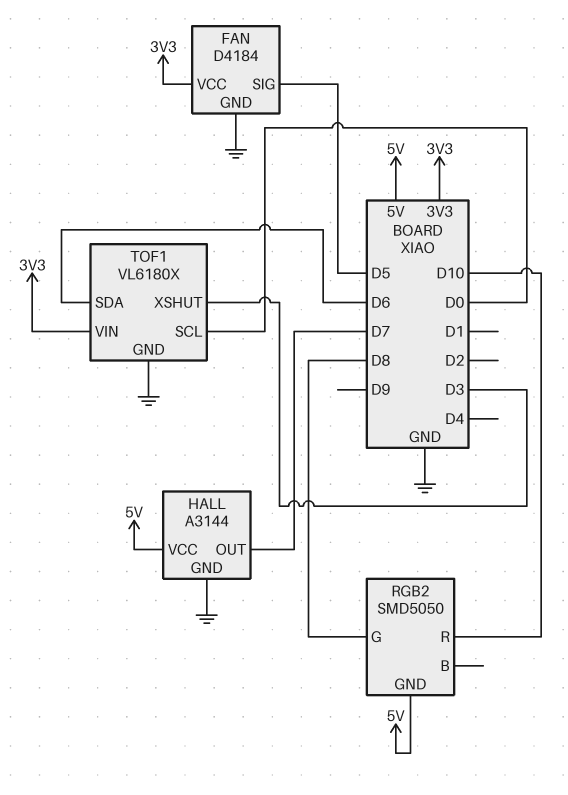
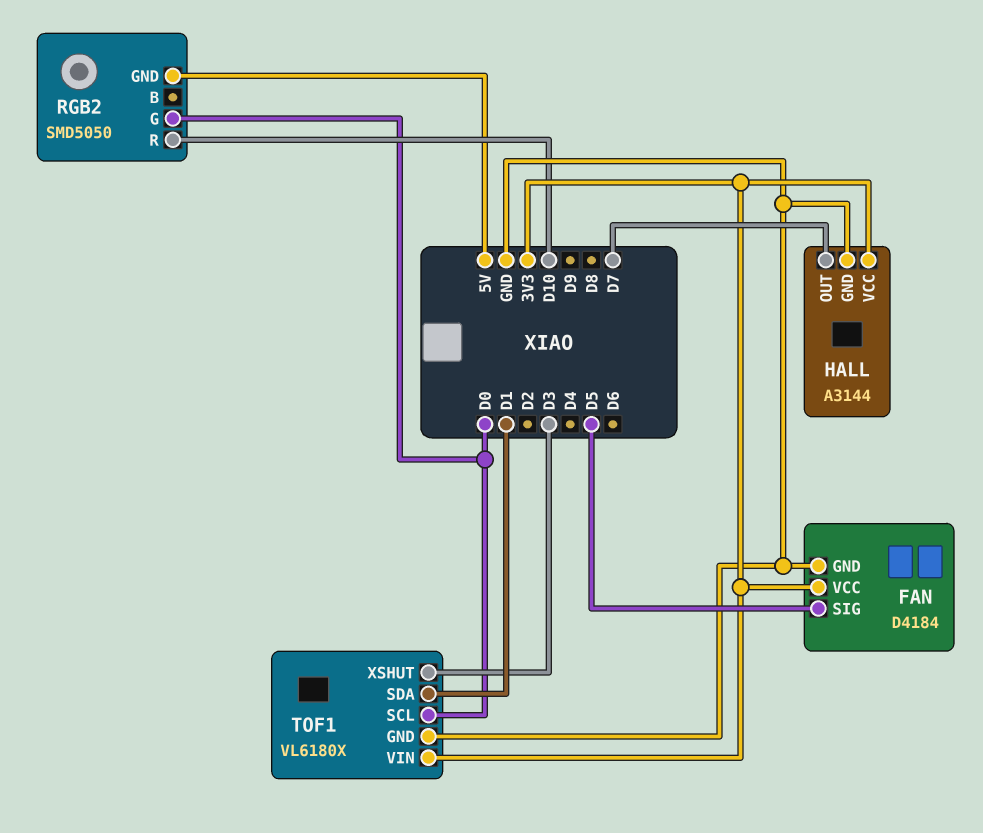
HALL pin VCC: 5V -> 3V3
RGB2 pin G: D8 -> D0
TOF1 pin SDA: D6 -> D1

